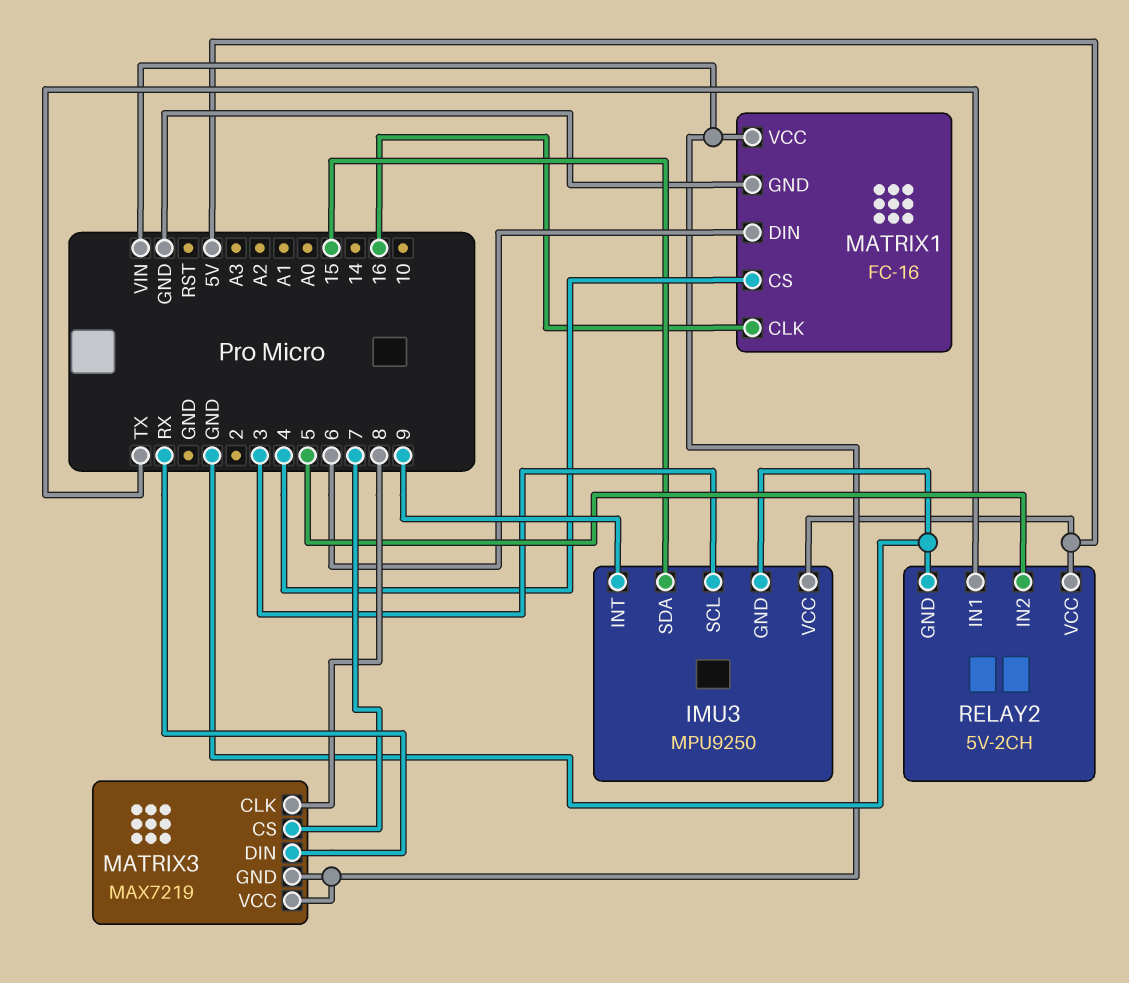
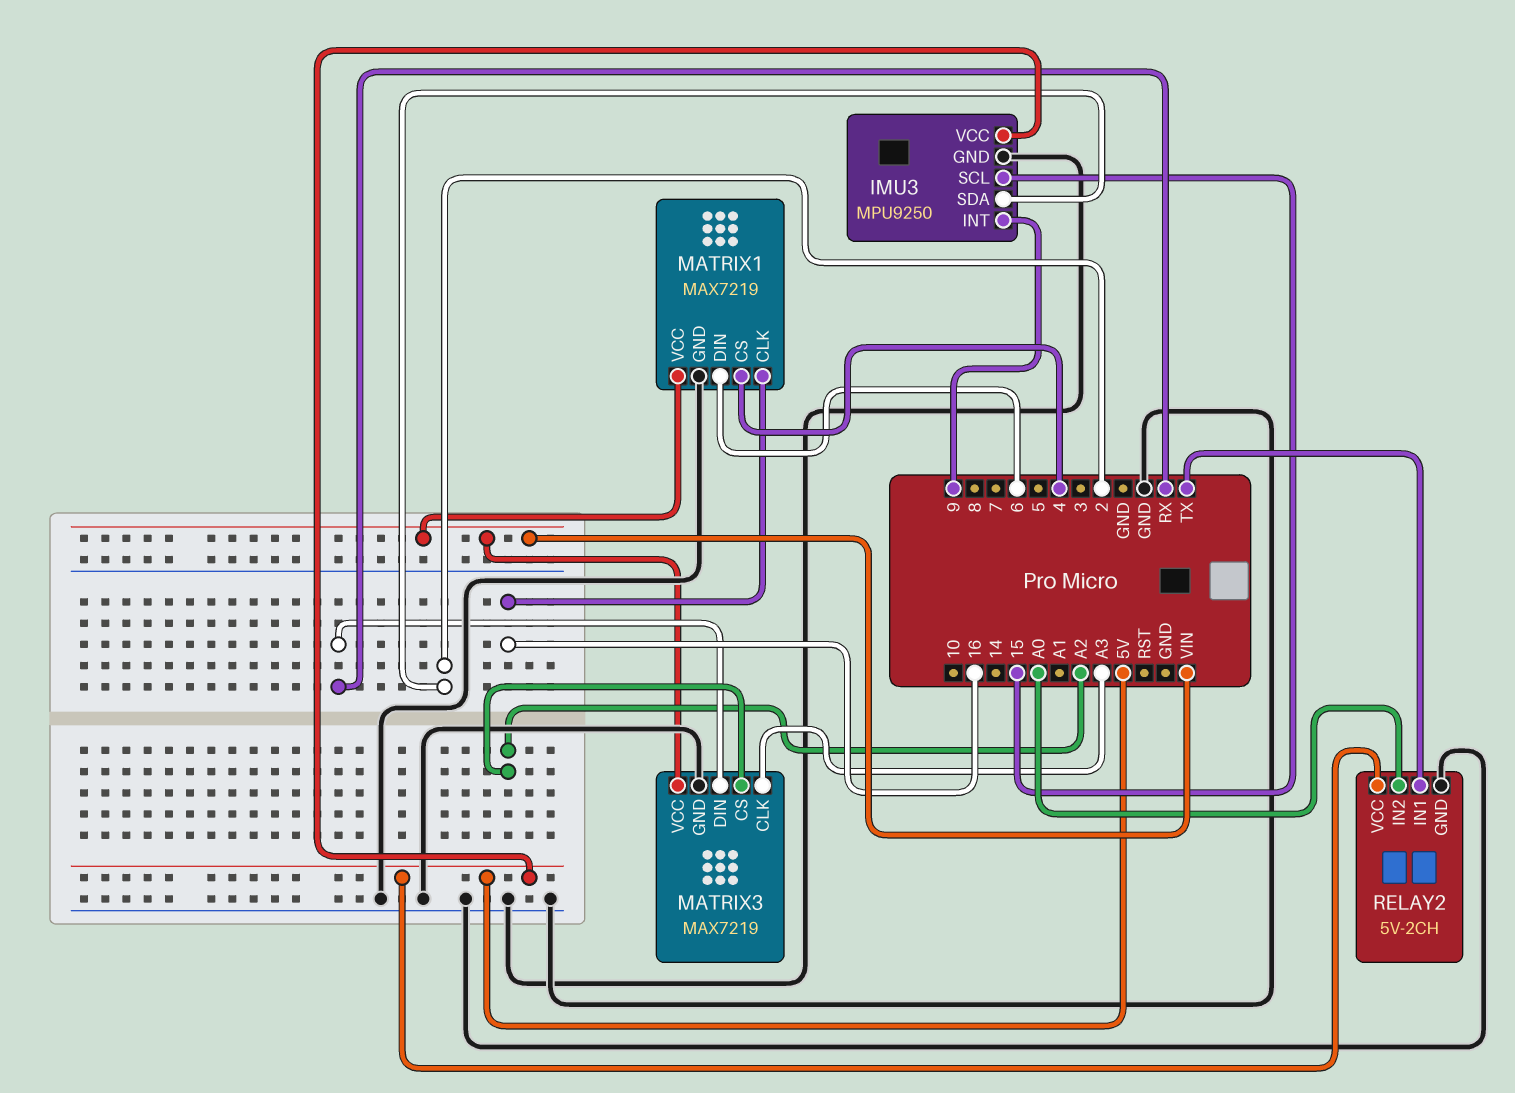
IMU3 pin SCL: 3 -> 15
IMU3 pin SDA: 15 -> 2
MATRIX1: FC-16 -> MAX7219
MATRIX3 pin CLK: 8 -> A3
MATRIX3 pin CS: 7 -> A2
MATRIX3 pin GND: VIN -> GND
RELAY2 pin IN2: 5 -> A0

